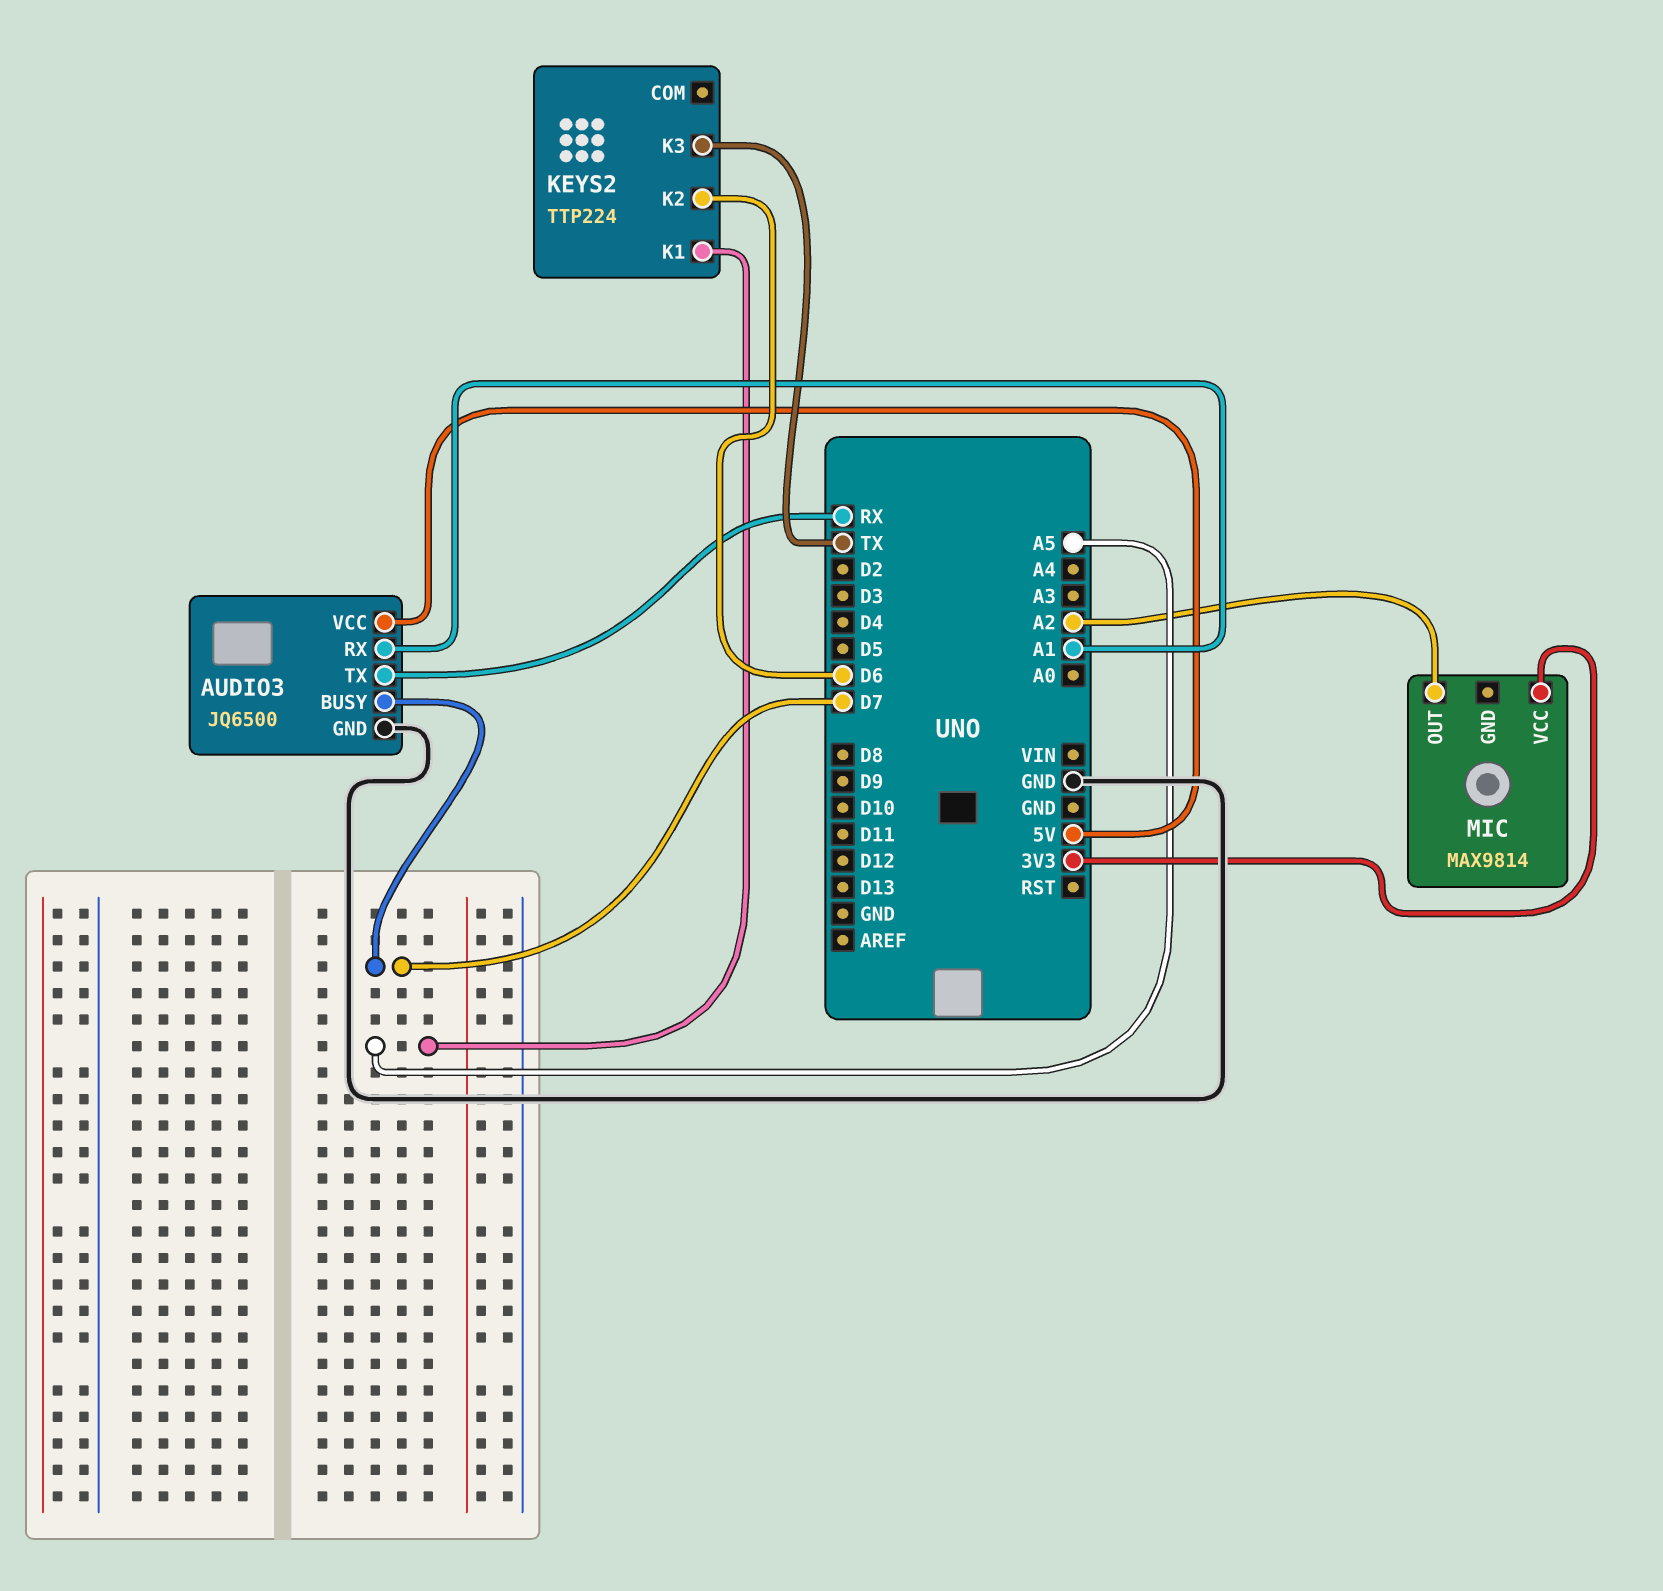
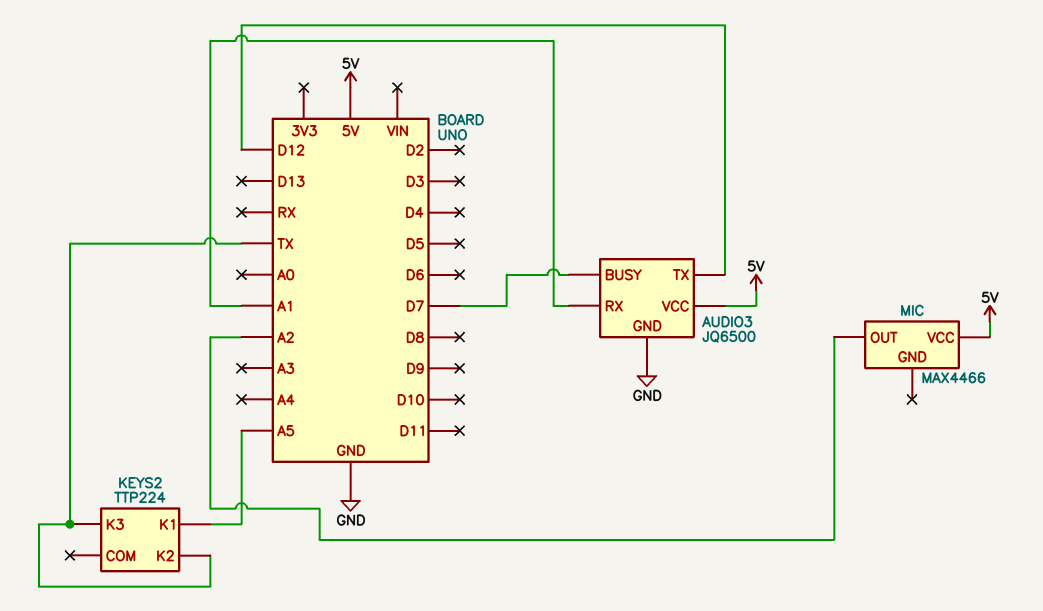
AUDIO3 pin TX: RX -> D12
KEYS2 pin K2: D6 -> TX
MIC: MAX9814 -> MAX4466
MIC pin VCC: 3V3 -> 5V

